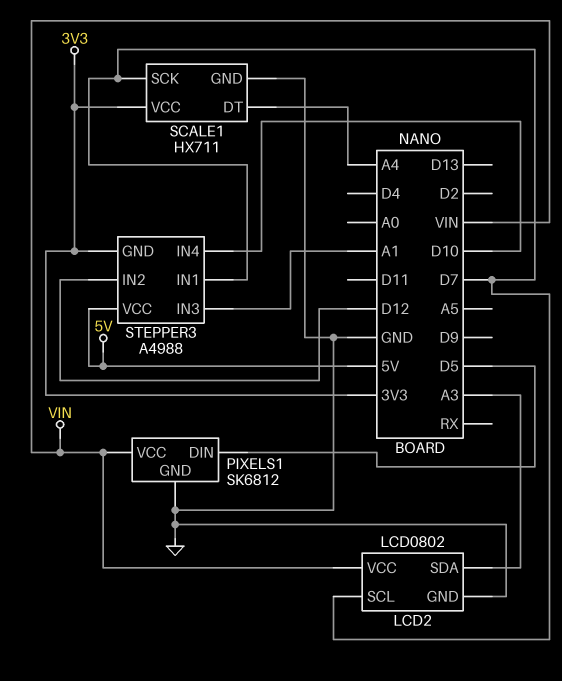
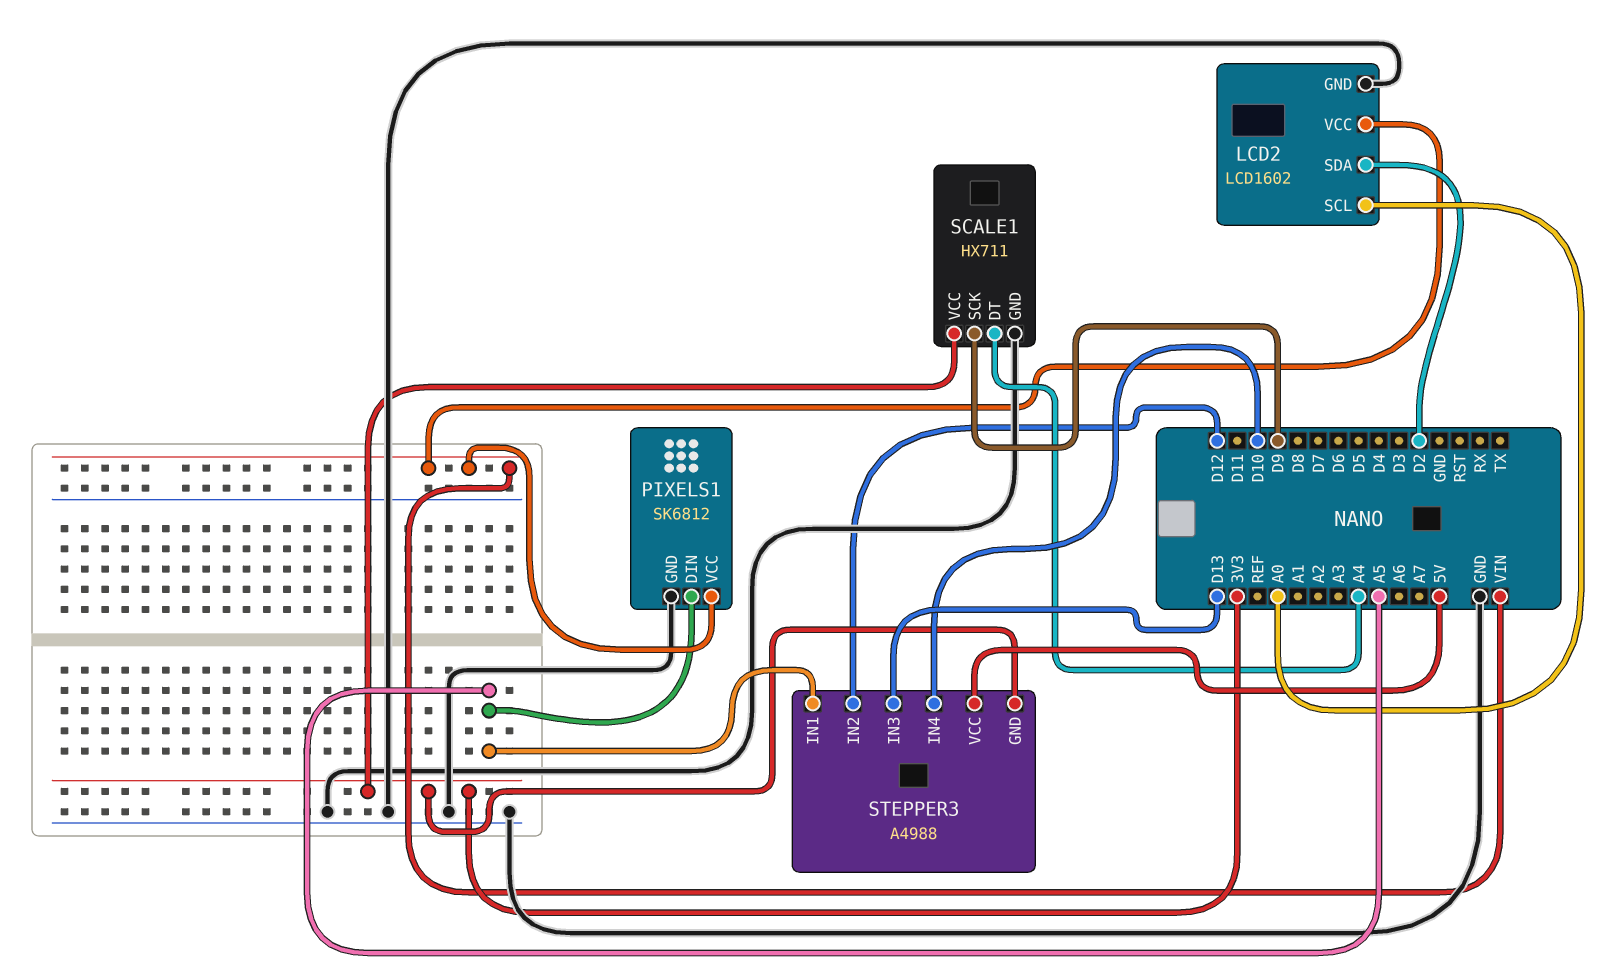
LCD2: LCD0802 -> LCD1602
LCD2 pin SCL: D7 -> A0
LCD2 pin SDA: A3 -> D2
PIXELS1 pin DIN: D5 -> A5
SCALE1 pin SCK: D7 -> D9
STEPPER3 pin IN1: D7 -> A5
STEPPER3 pin IN3: A1 -> D13

